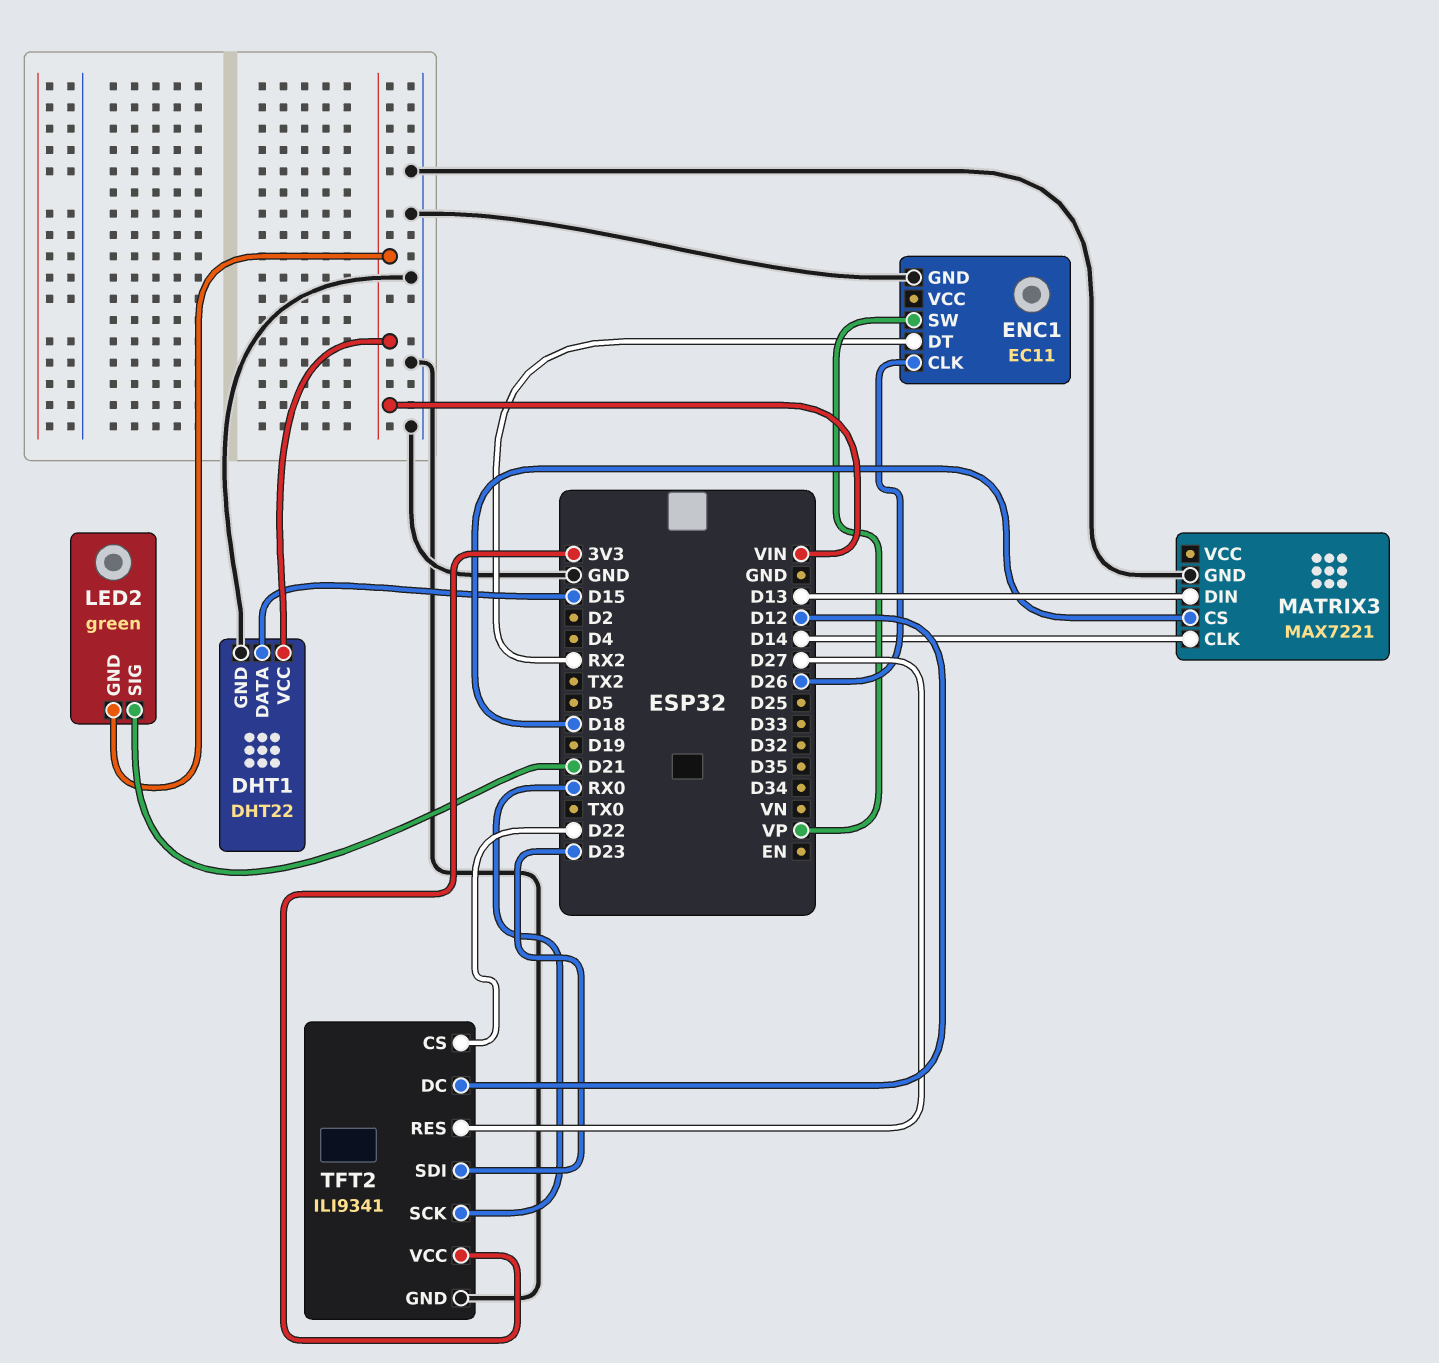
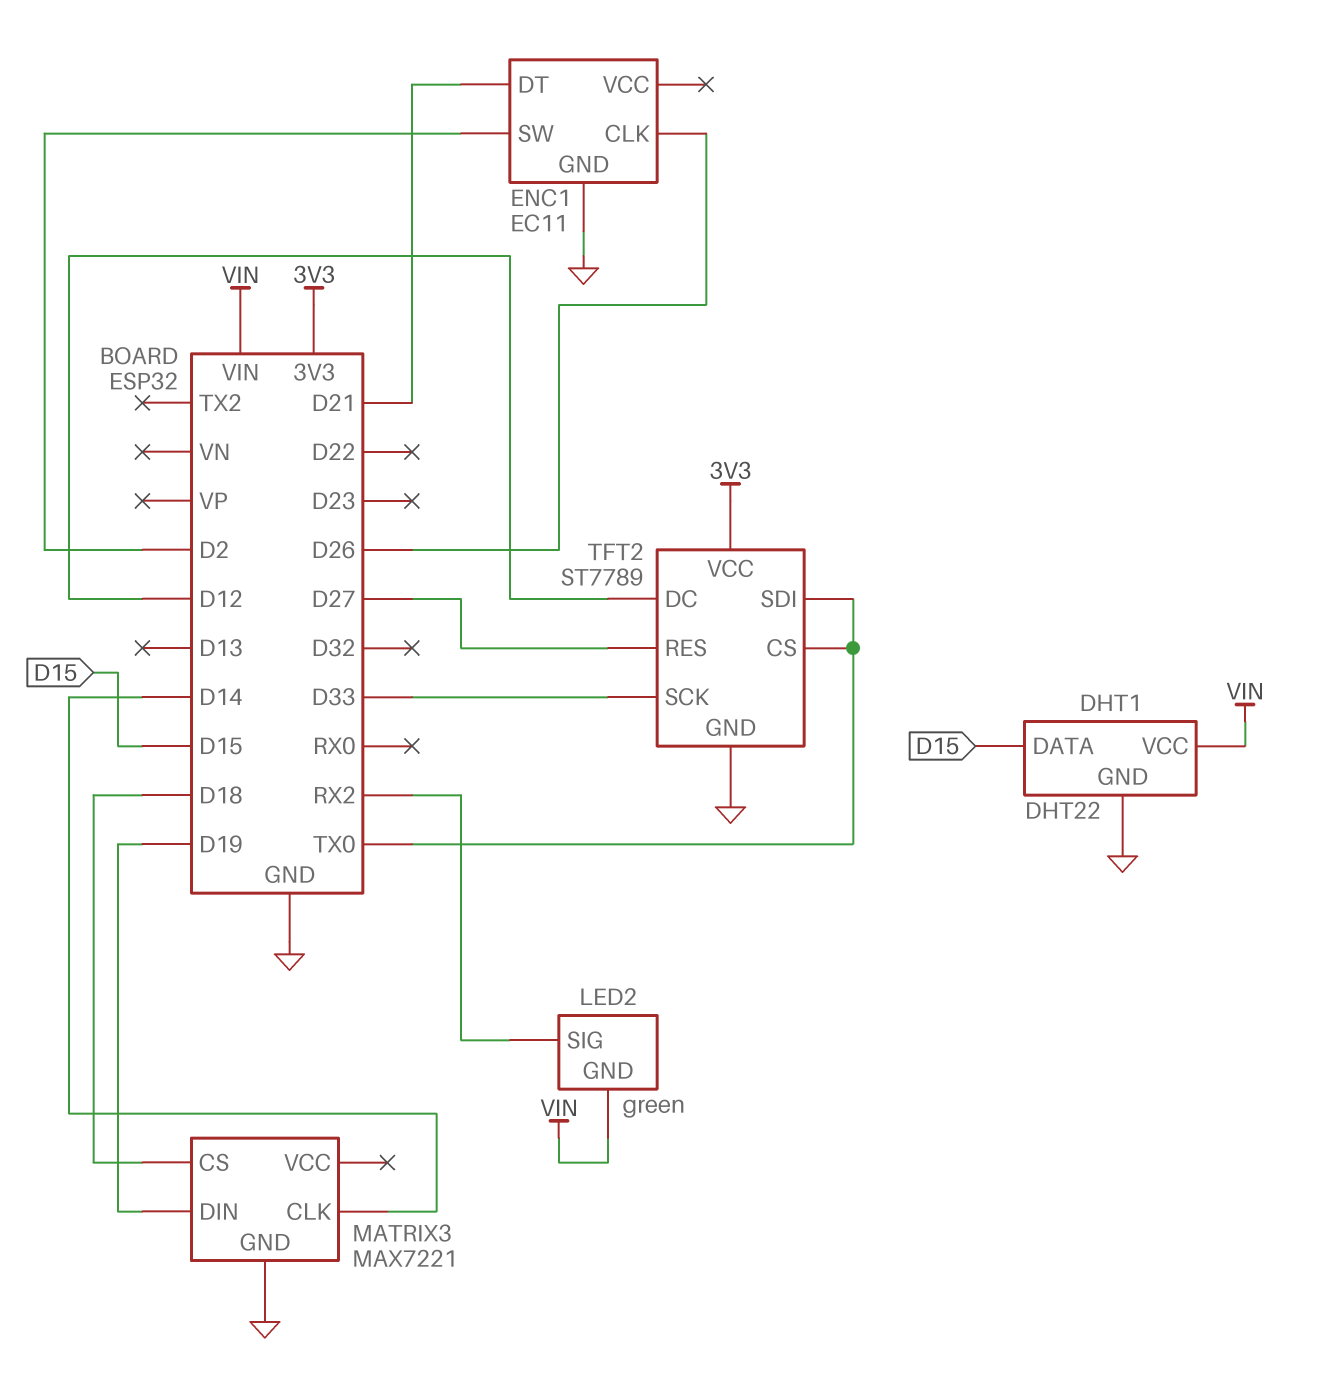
ENC1 pin DT: RX2 -> D21
ENC1 pin SW: VP -> D2
LED2 pin SIG: D21 -> RX2
MATRIX3 pin DIN: D13 -> D19
TFT2: ILI9341 -> ST7789
TFT2 pin CS: D22 -> TX0
TFT2 pin SCK: RX0 -> D33
TFT2 pin SDI: D23 -> TX0

